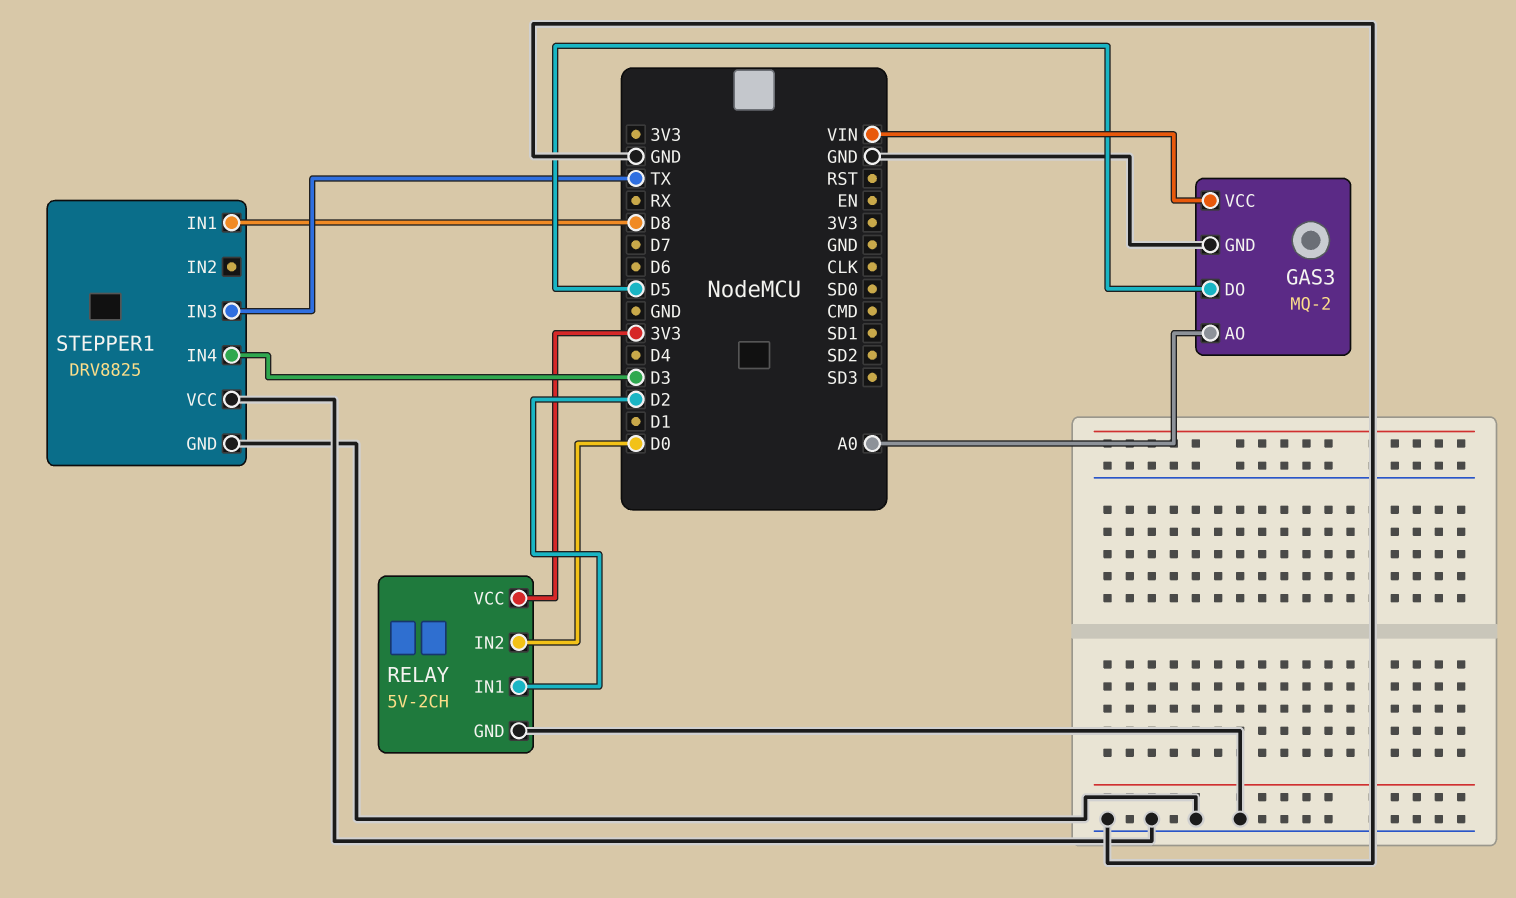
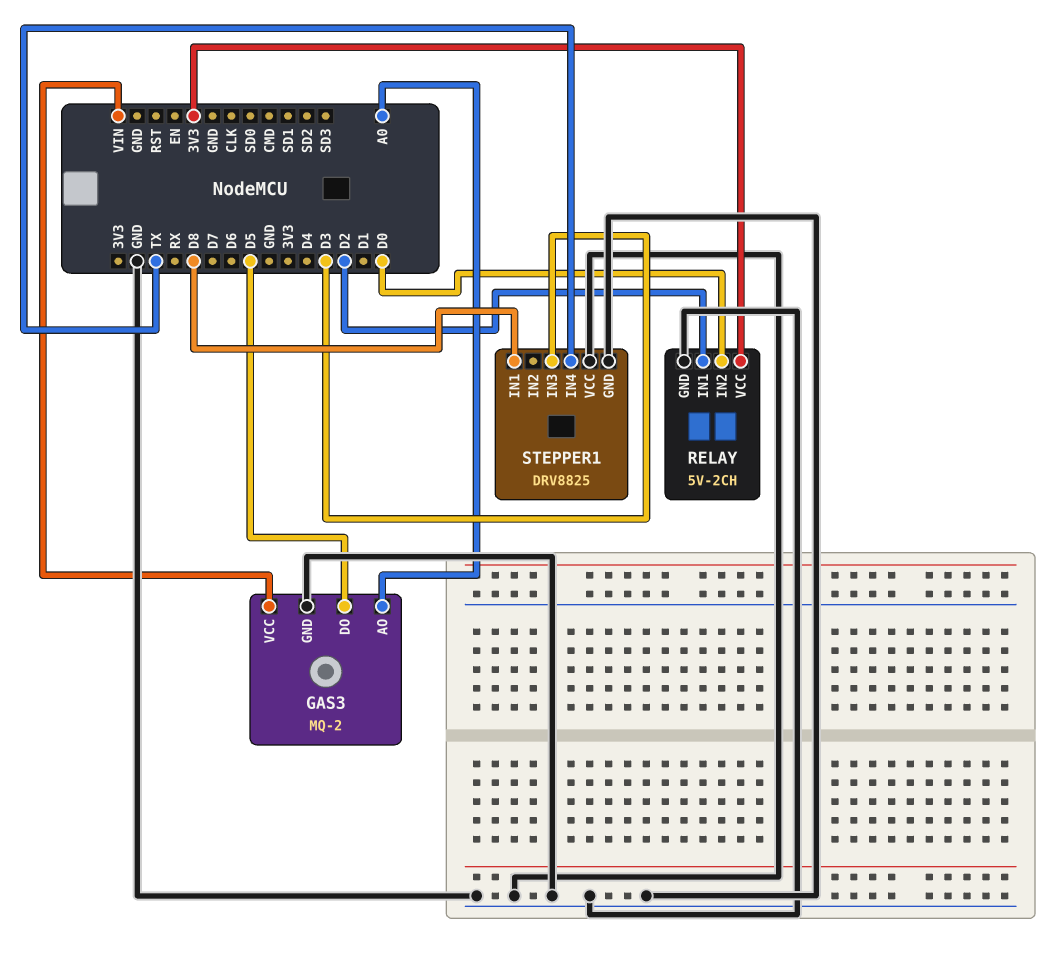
STEPPER1 pin IN3: TX -> D3
STEPPER1 pin IN4: D3 -> TX

